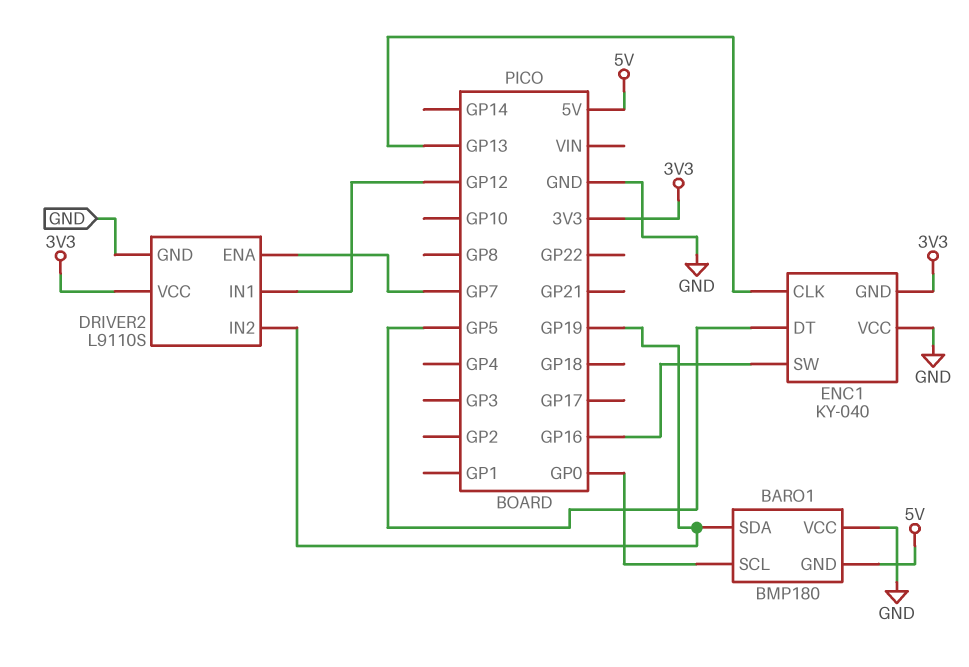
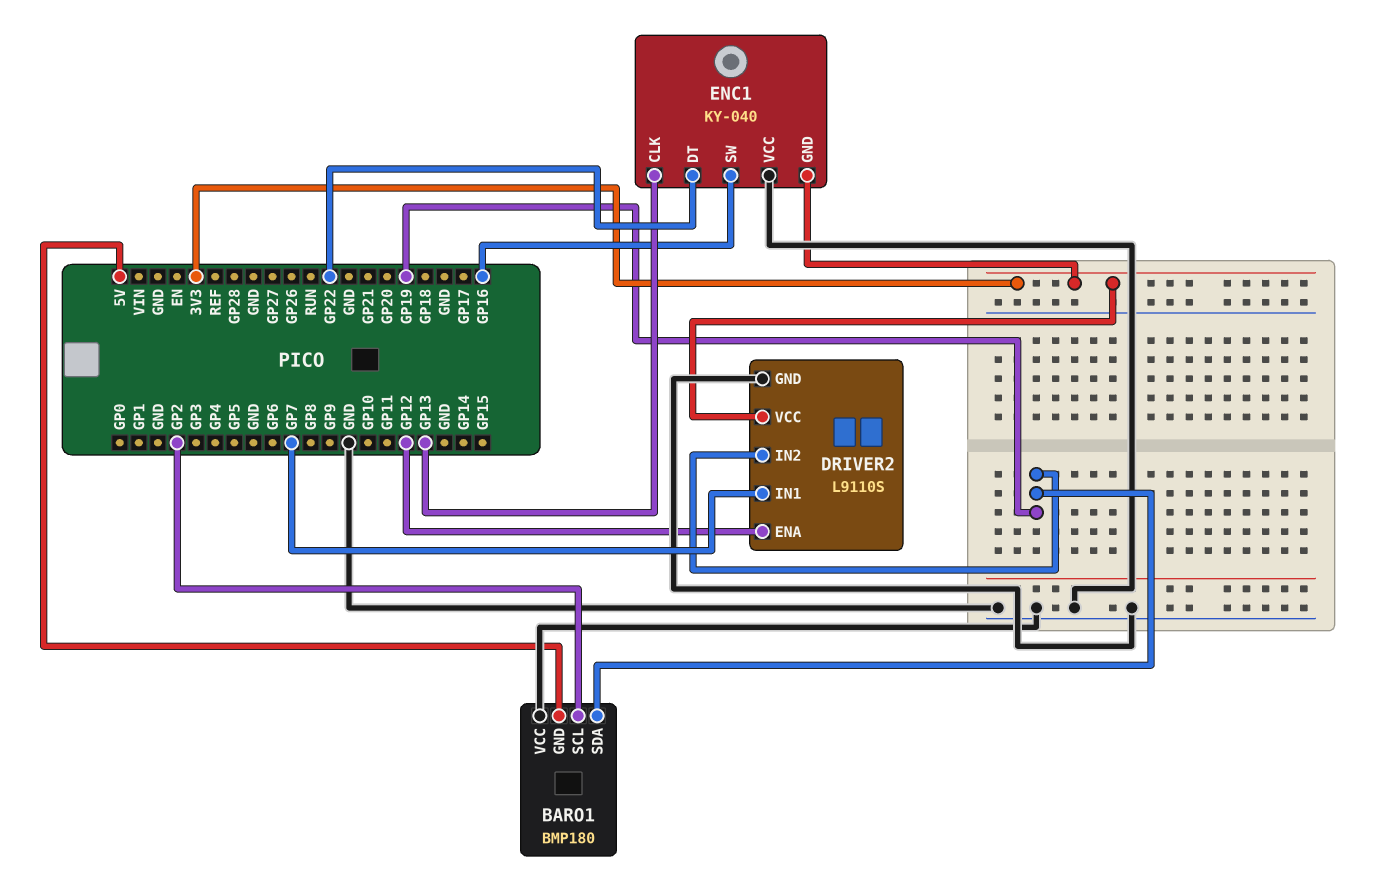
BARO1 pin SCL: GP0 -> GP2
DRIVER2 pin ENA: GP7 -> GP12
DRIVER2 pin IN1: GP12 -> GP7
ENC1 pin DT: GP5 -> GP22

